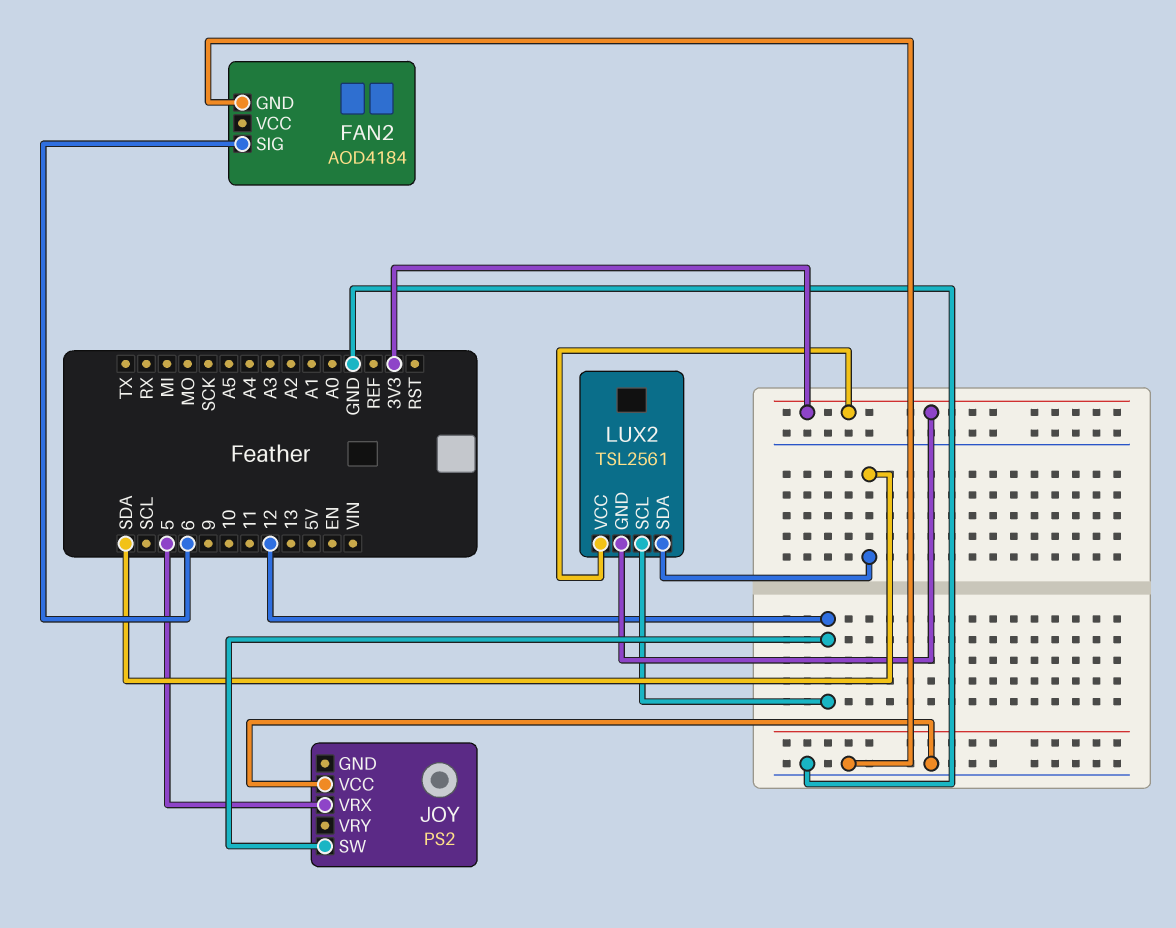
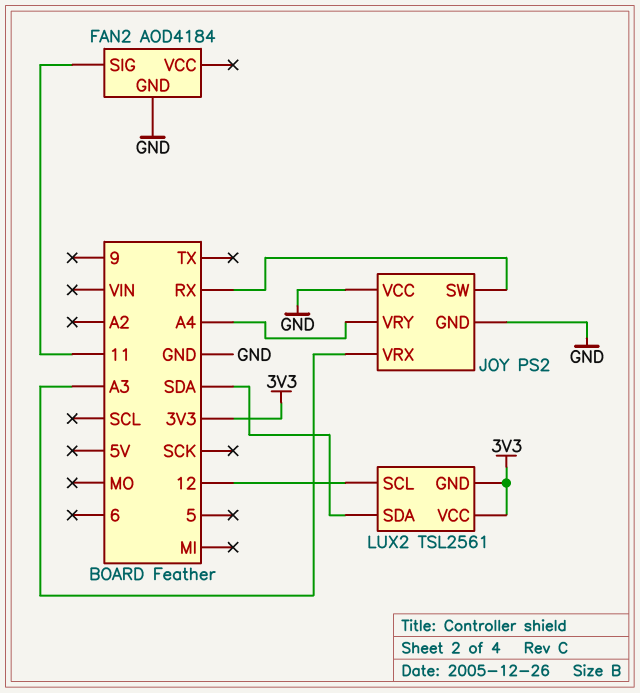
FAN2 pin SIG: 6 -> 11
JOY pin GND: none -> GND
JOY pin SW: 12 -> RX
JOY pin VRX: 5 -> A3
JOY pin VRY: none -> A4

